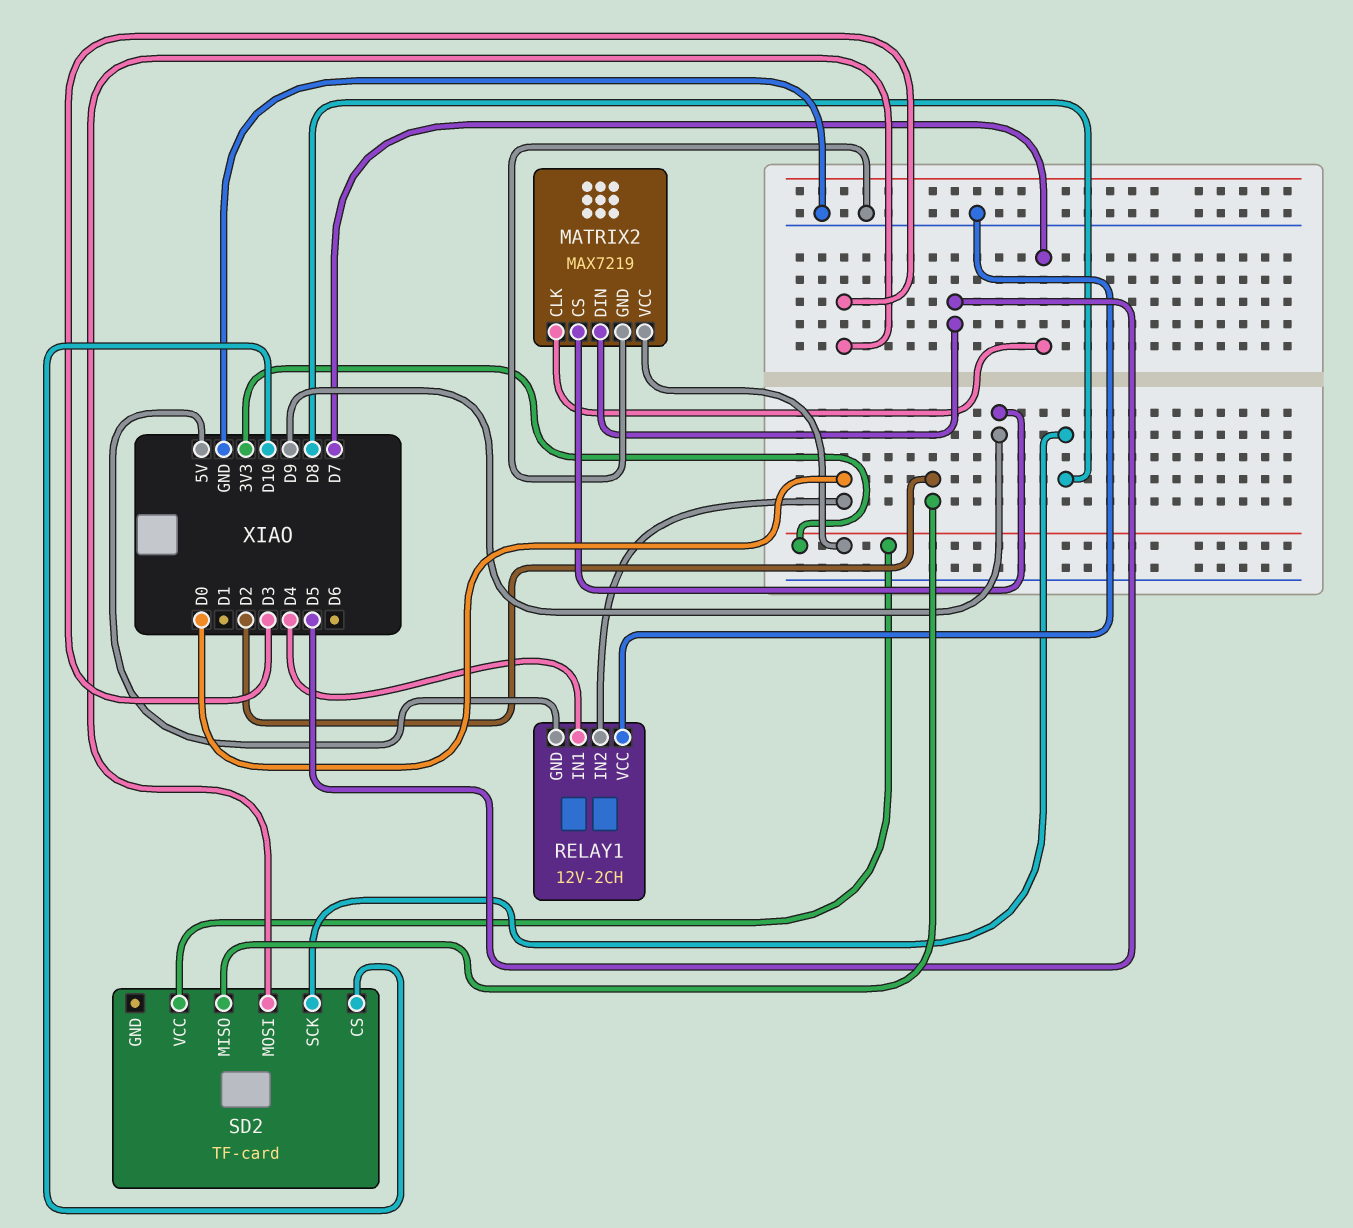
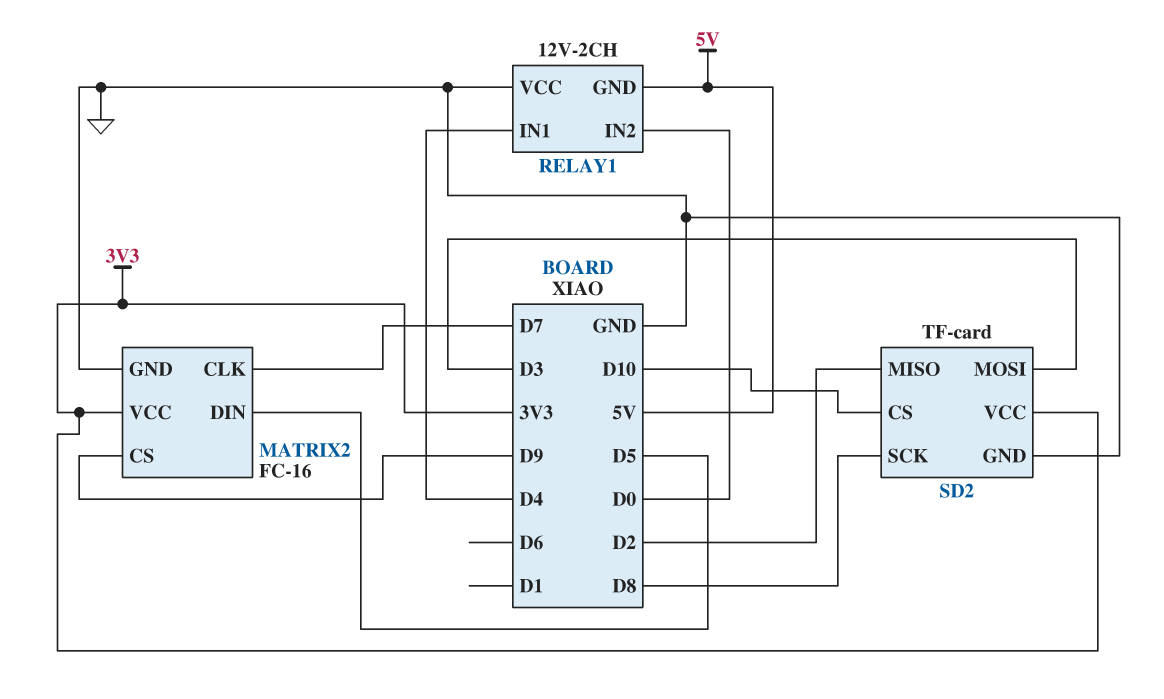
MATRIX2: MAX7219 -> FC-16
SD2 pin GND: none -> GND

